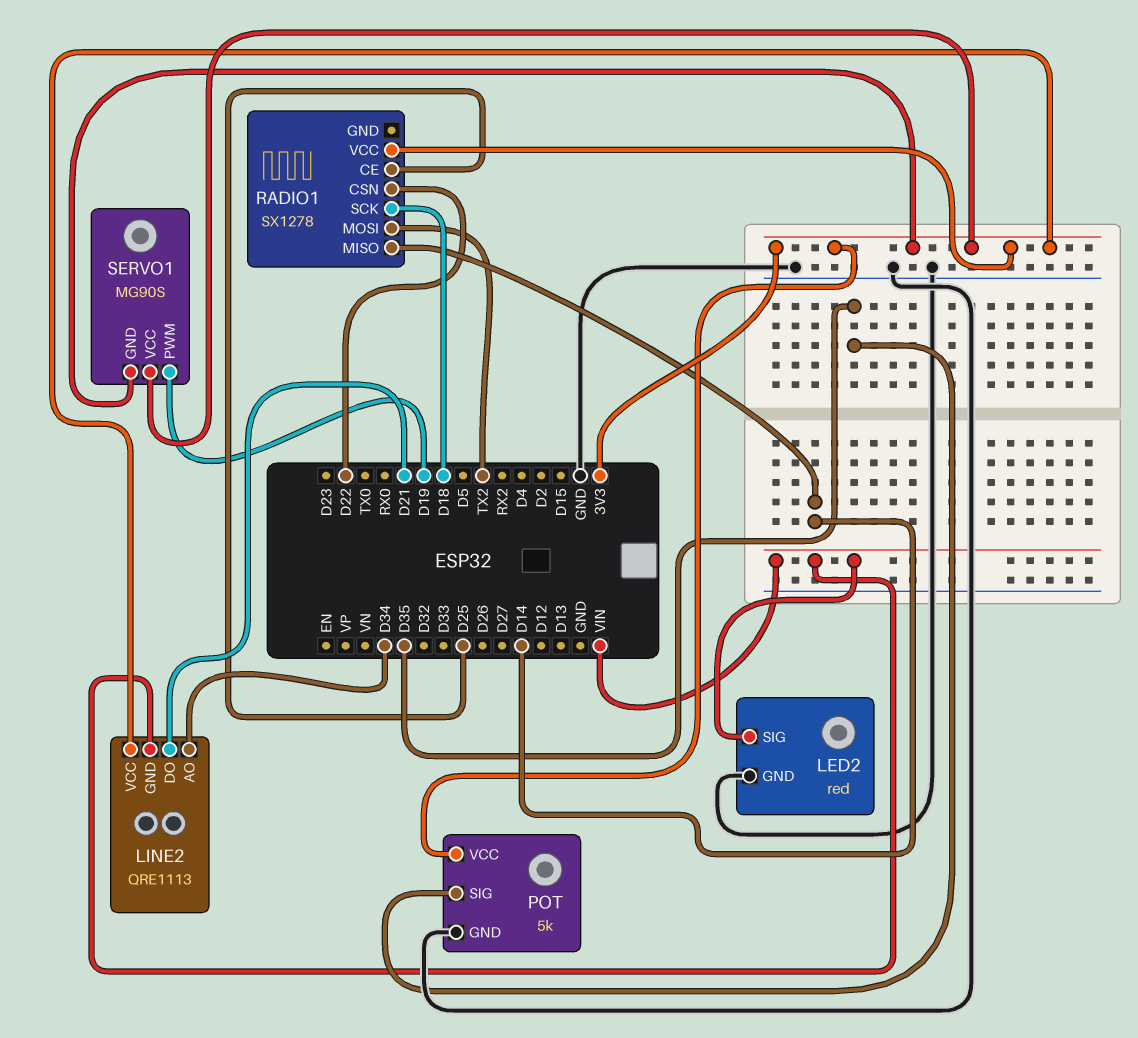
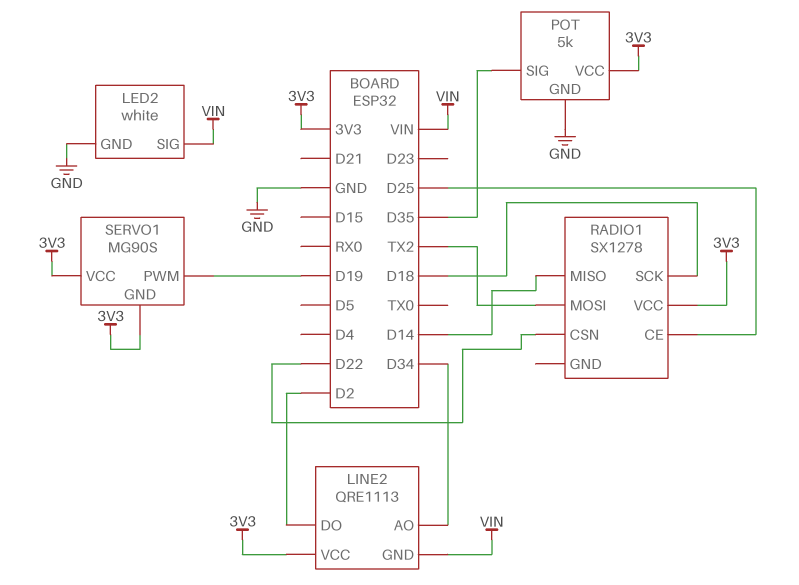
LED2: red -> white
LINE2 pin DO: D21 -> D2

